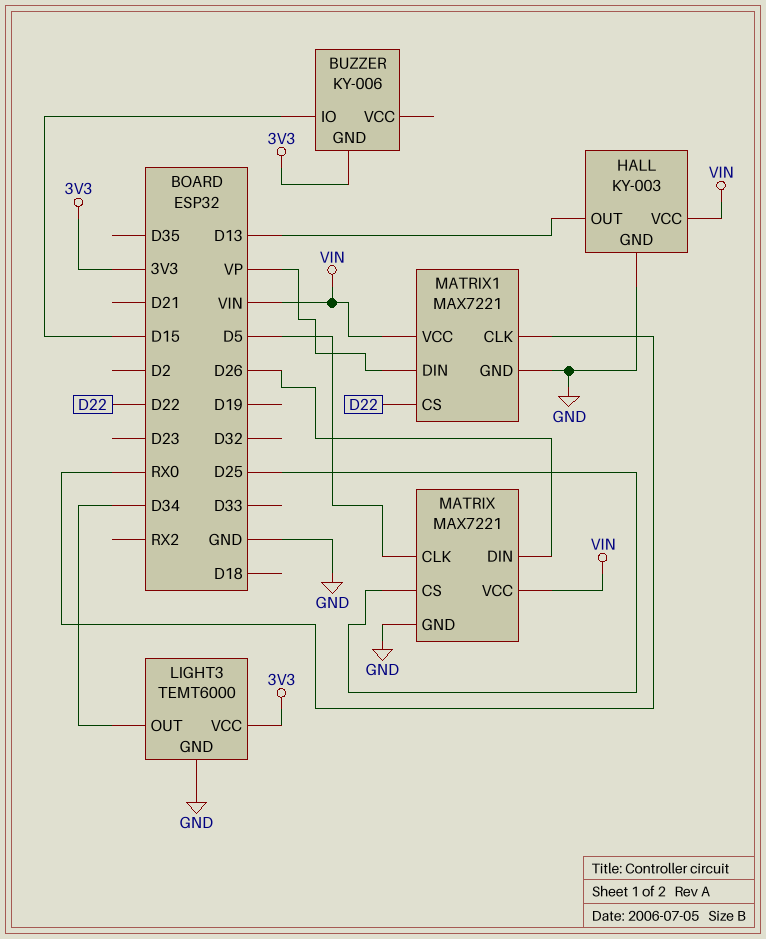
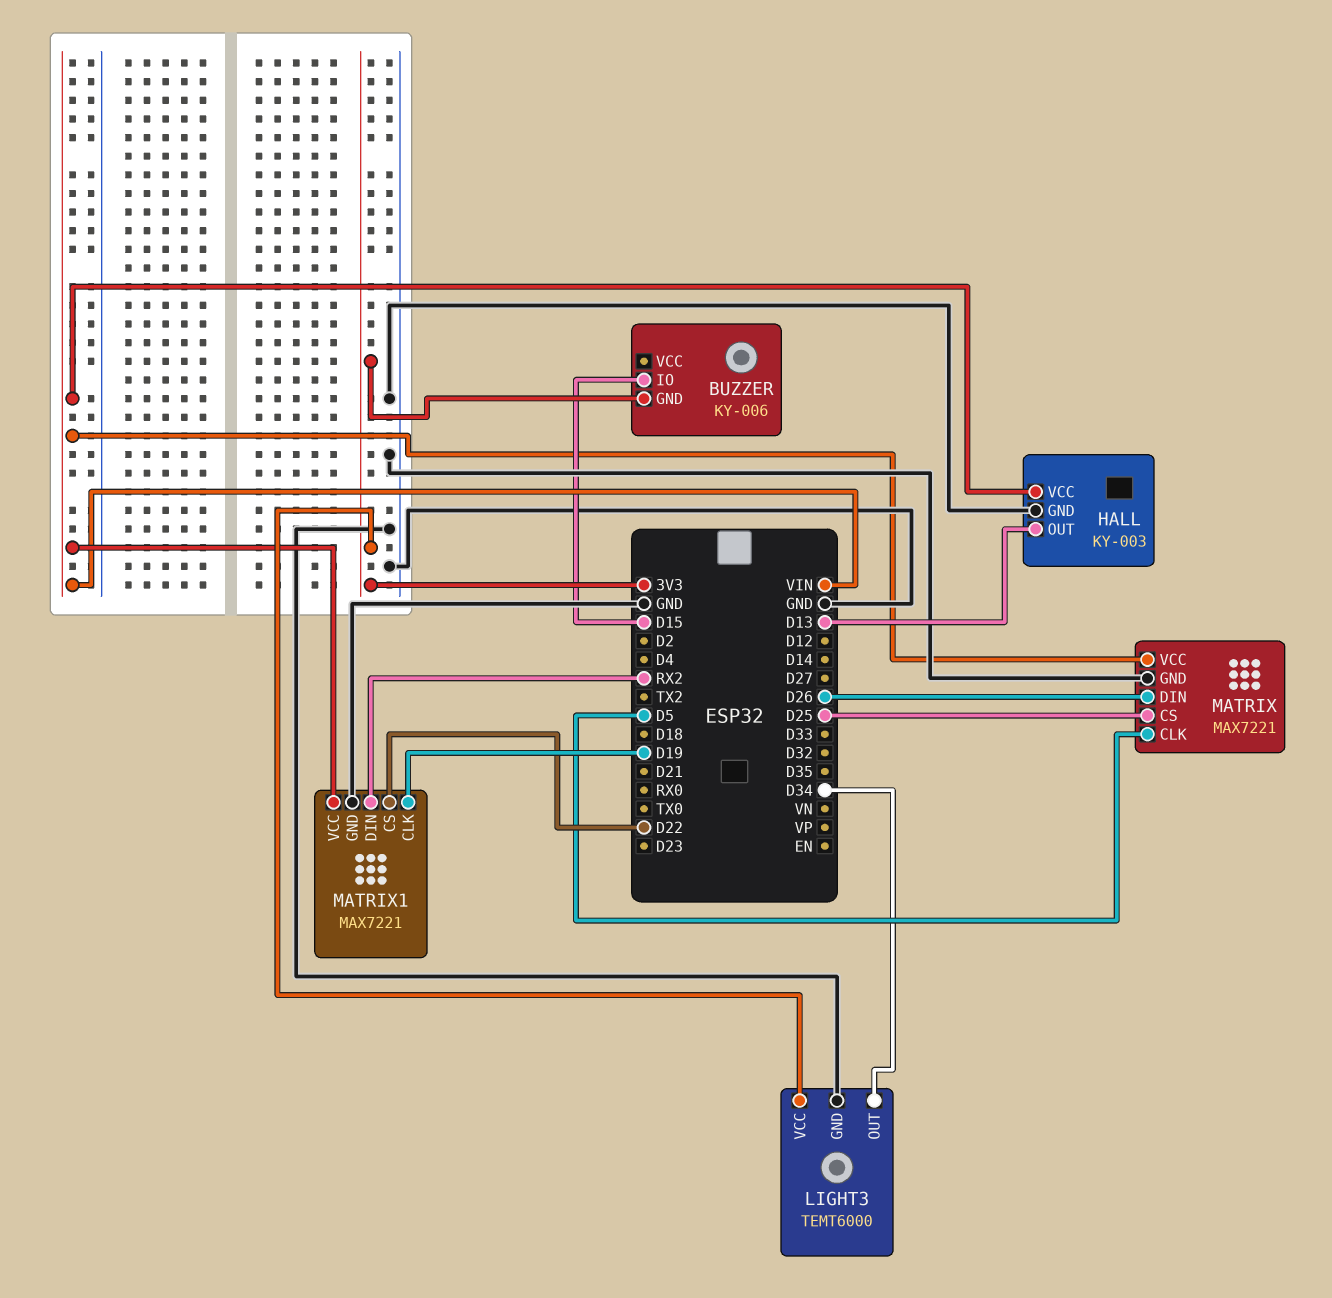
MATRIX1 pin CLK: RX0 -> D19
MATRIX1 pin DIN: VP -> RX2

